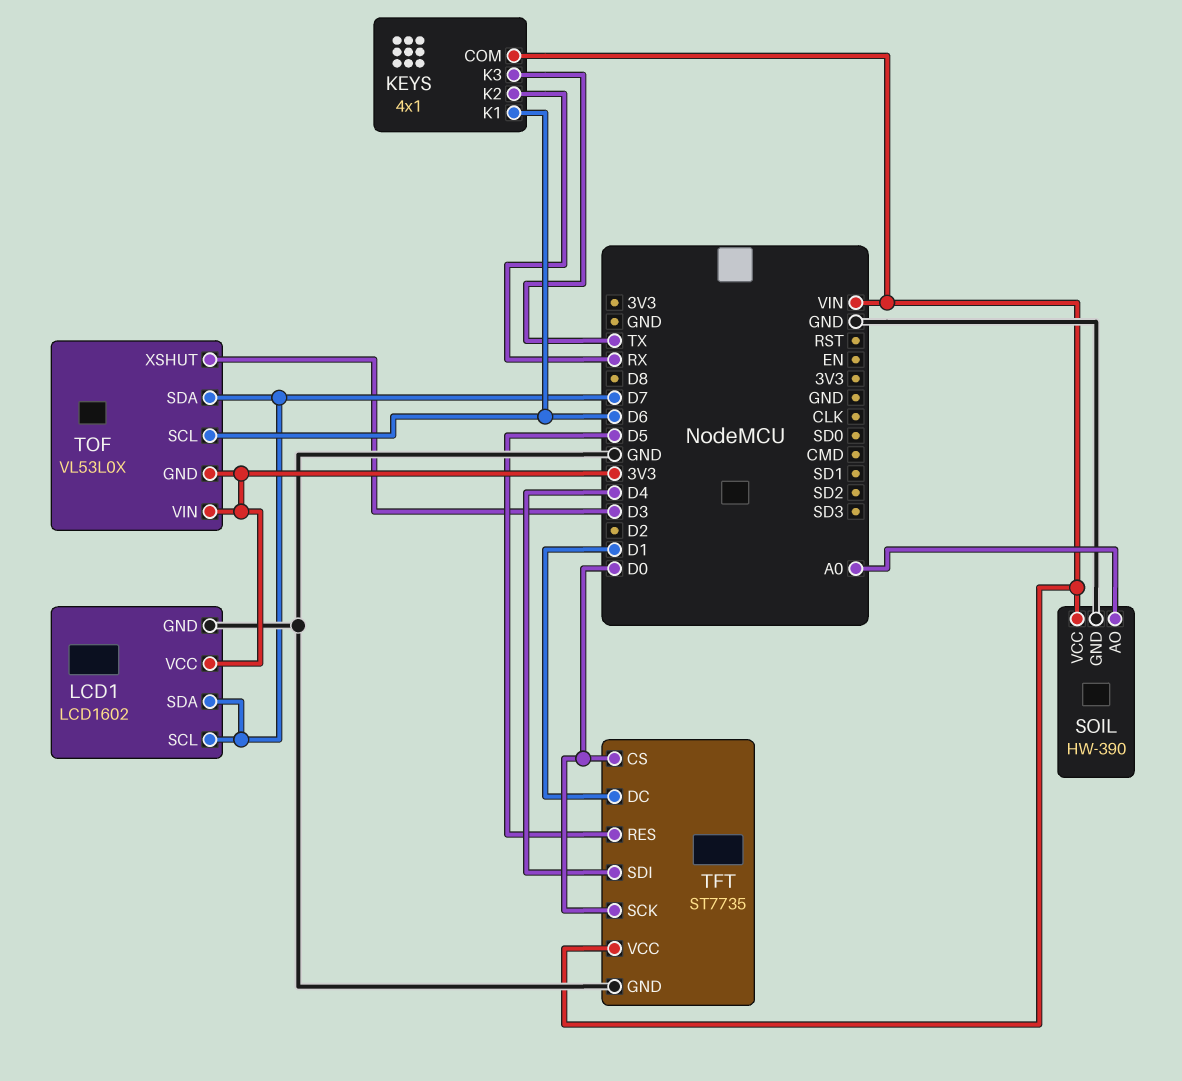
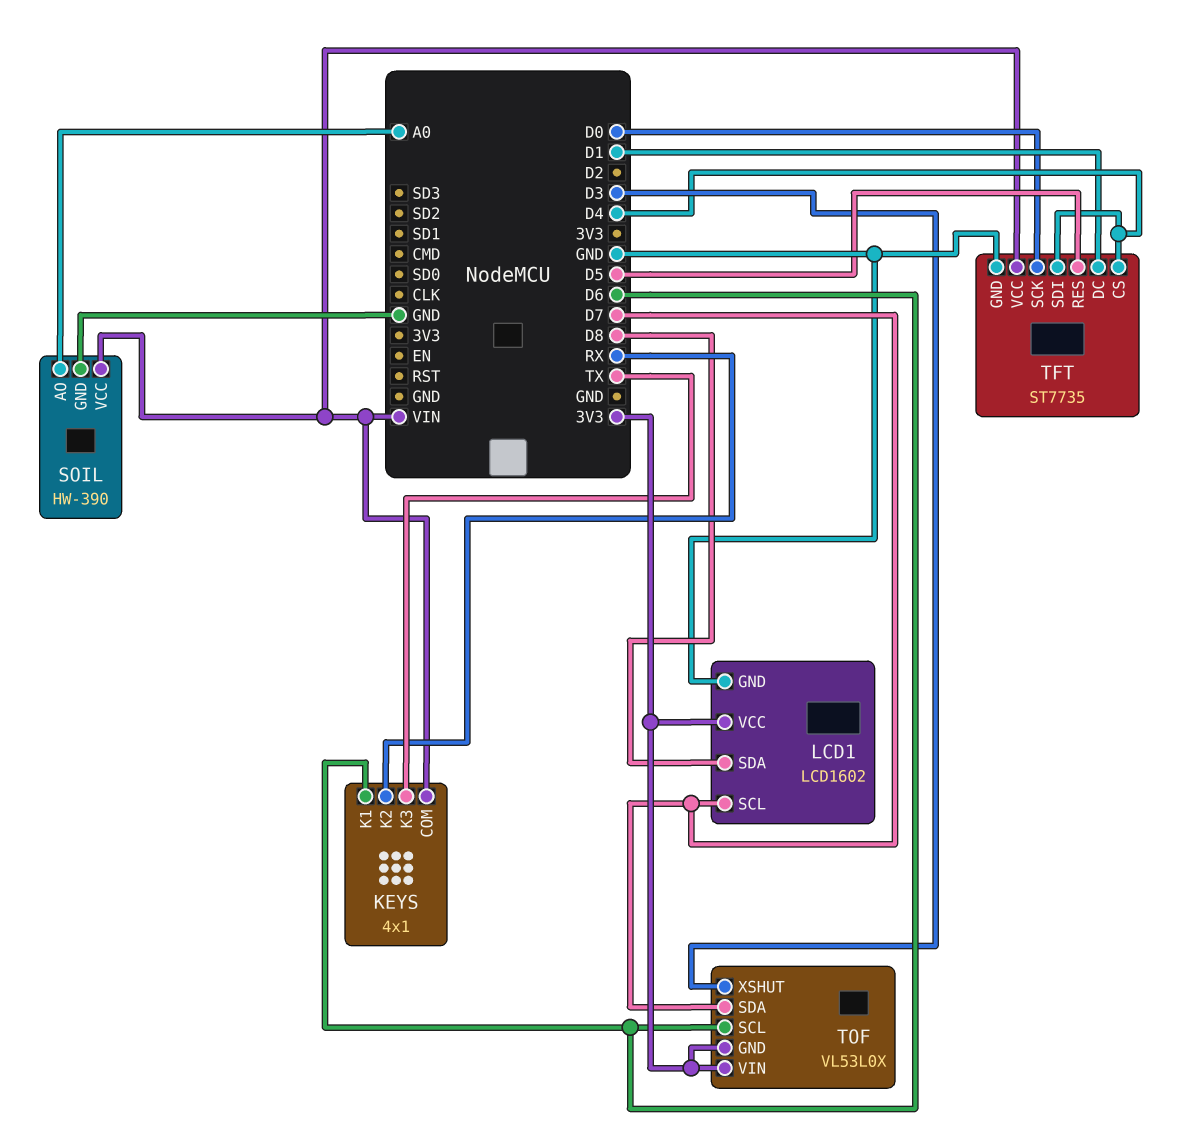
LCD1 pin SDA: D7 -> D8
TFT pin CS: D0 -> D4

